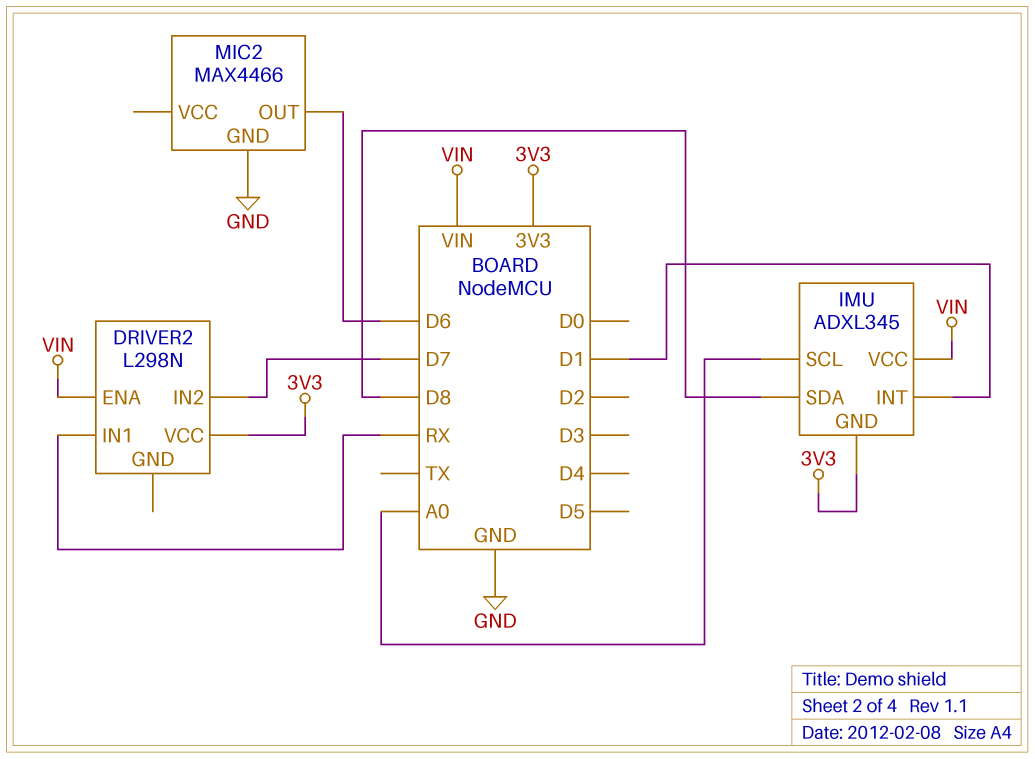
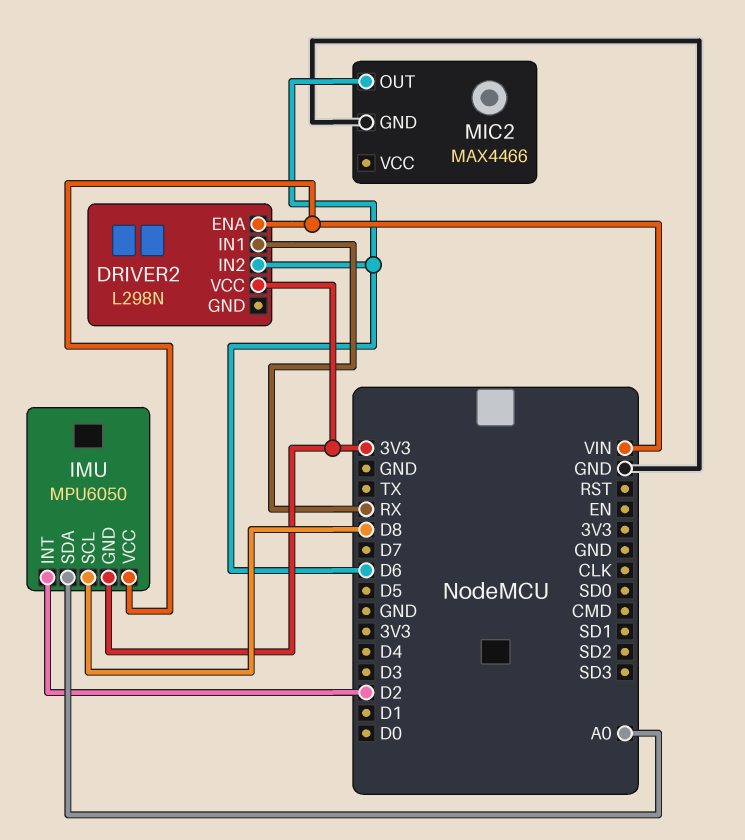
DRIVER2 pin IN2: D7 -> D6
IMU: ADXL345 -> MPU6050
IMU pin INT: D1 -> D2
IMU pin SCL: A0 -> D8
IMU pin SDA: D8 -> A0

